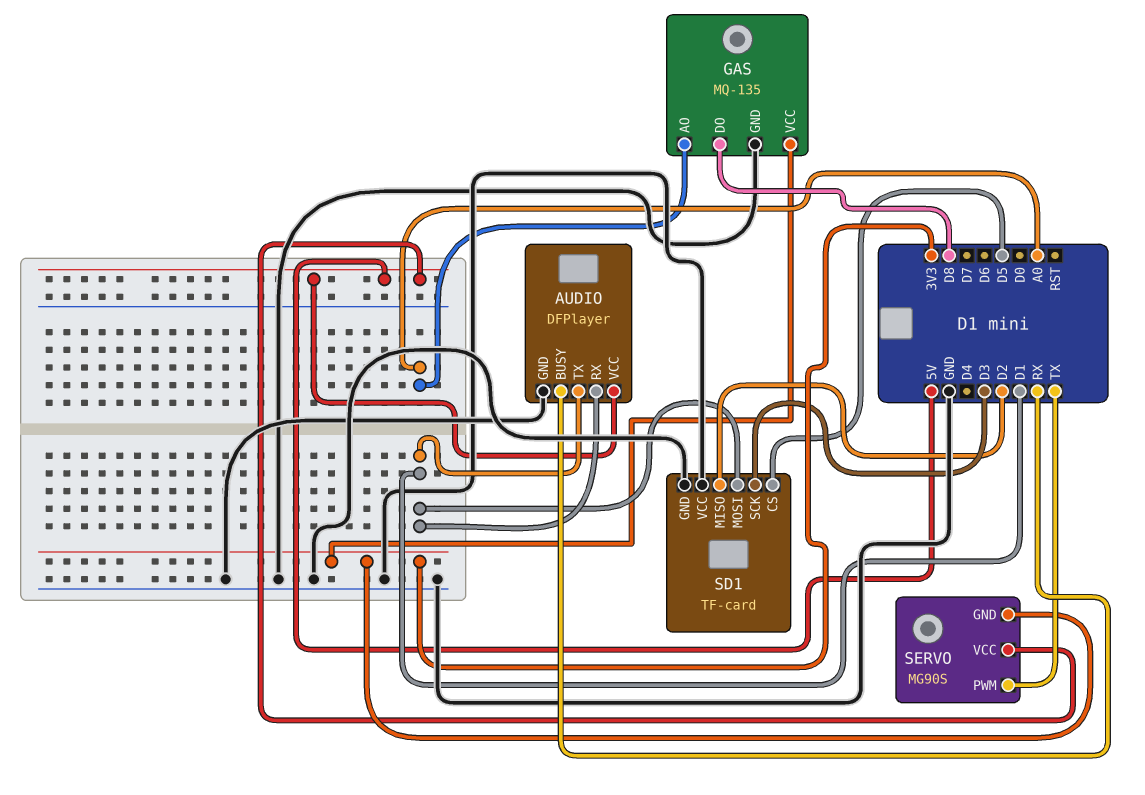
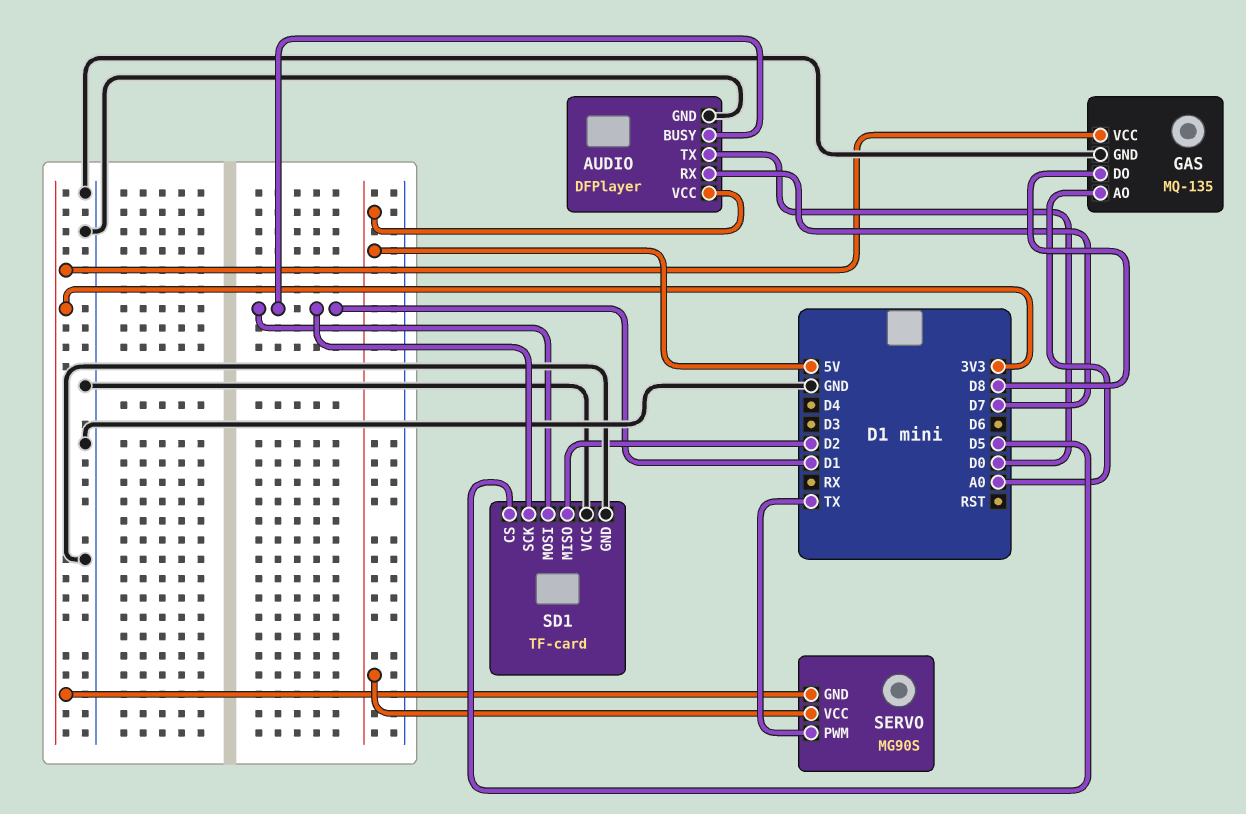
AUDIO pin BUSY: RX -> D1
AUDIO pin RX: D1 -> D7
AUDIO pin TX: D1 -> D0
SD1 pin SCK: D3 -> D1

